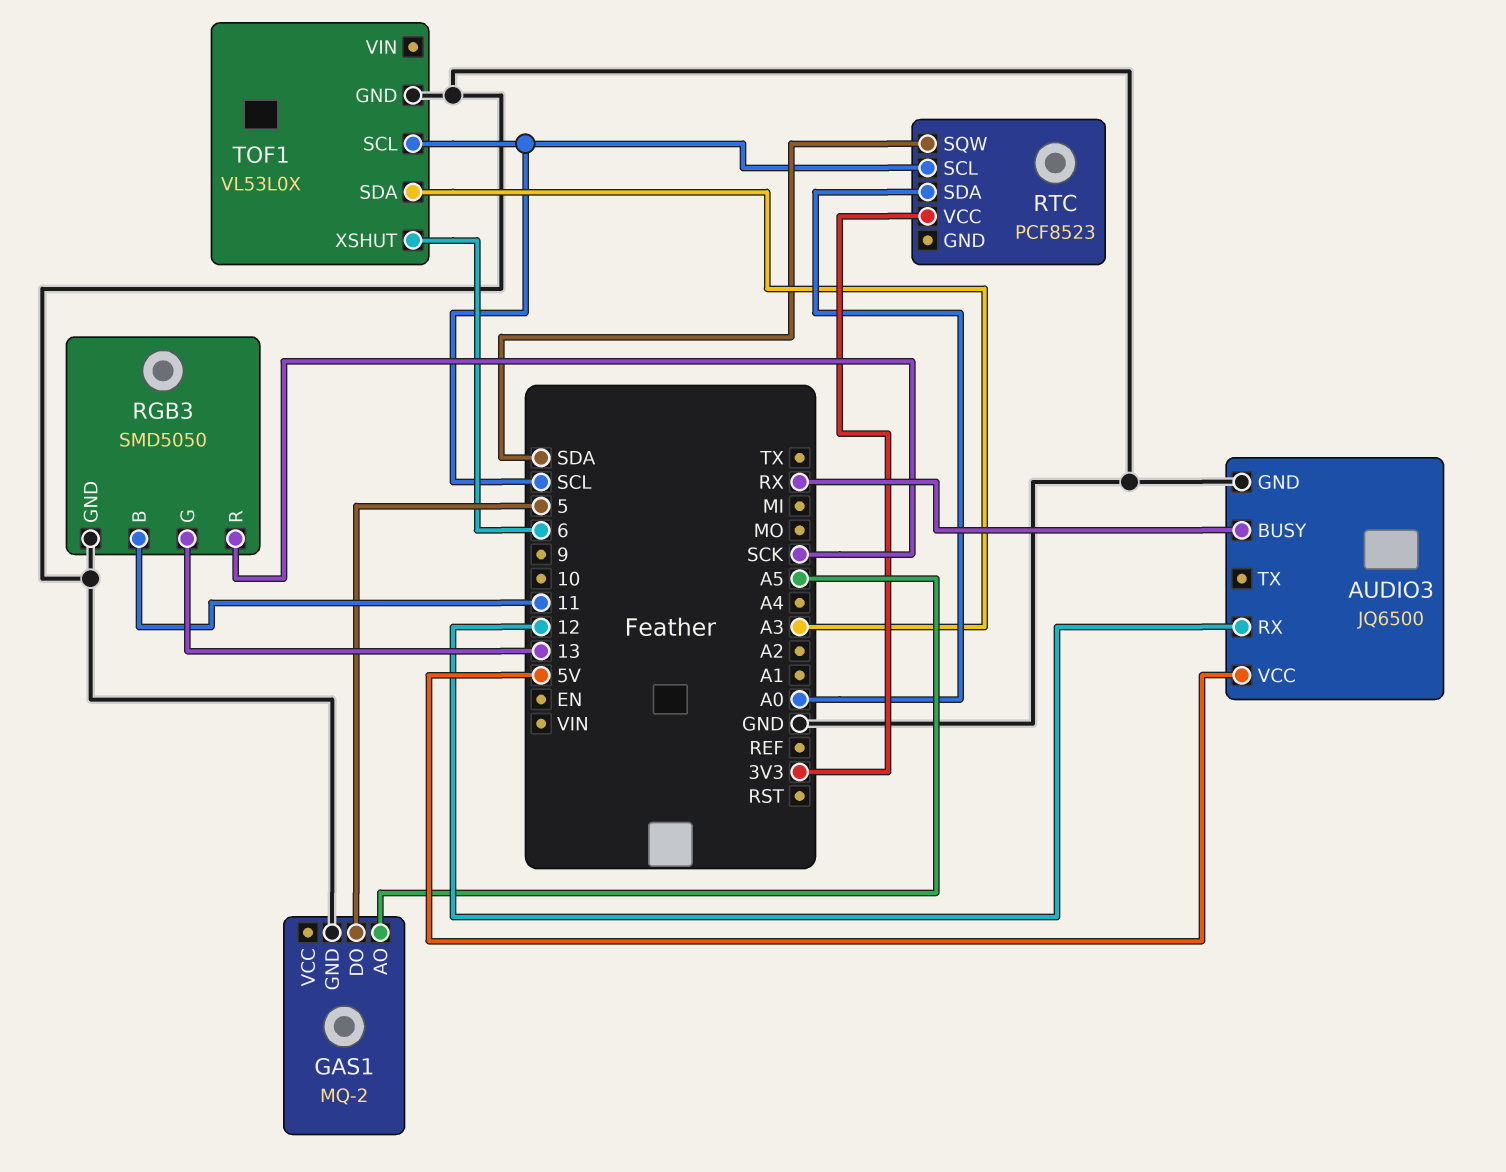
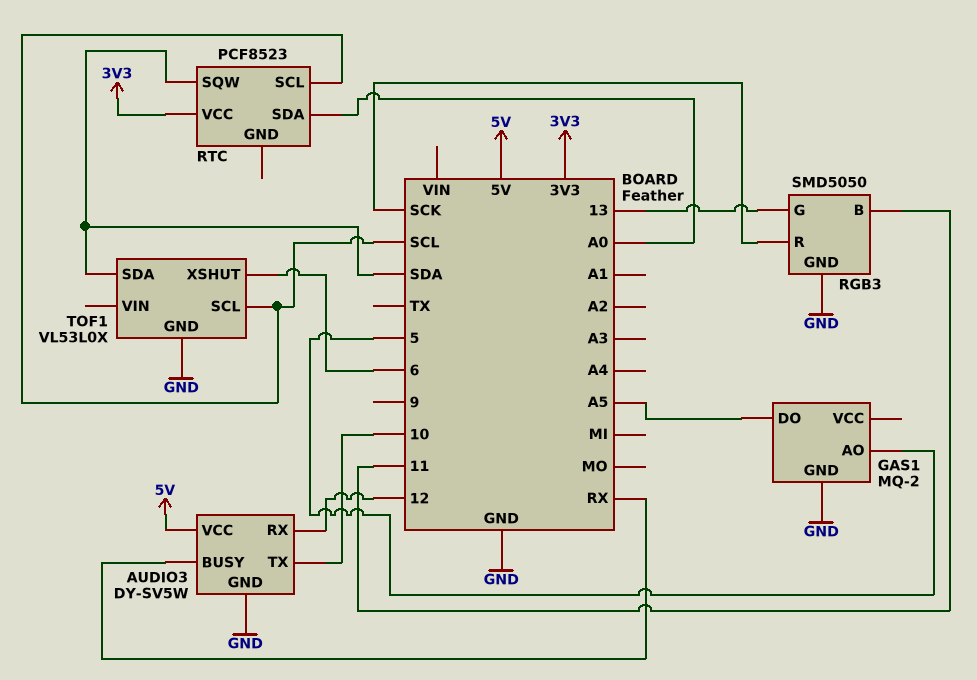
AUDIO3: JQ6500 -> DY-SV5W
AUDIO3 pin TX: none -> 10
GAS1 pin AO: A5 -> 5
GAS1 pin DO: 5 -> A5
TOF1 pin SDA: A3 -> SDA

